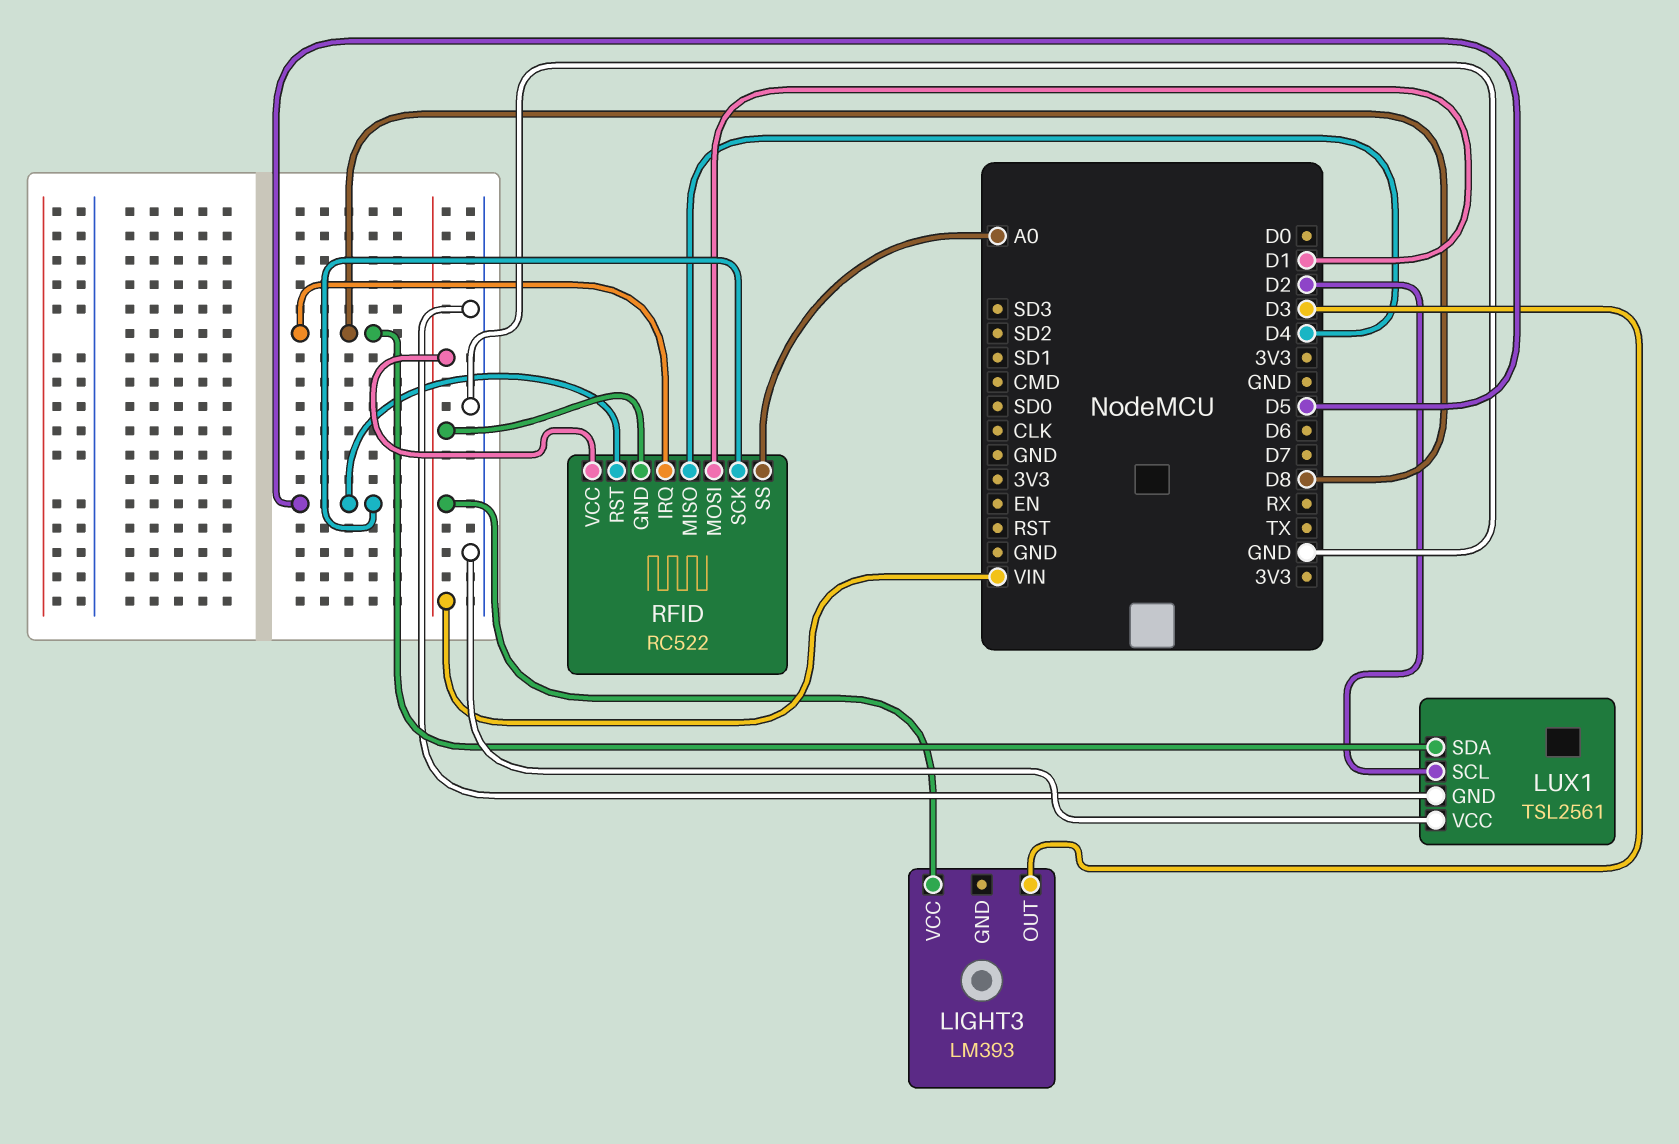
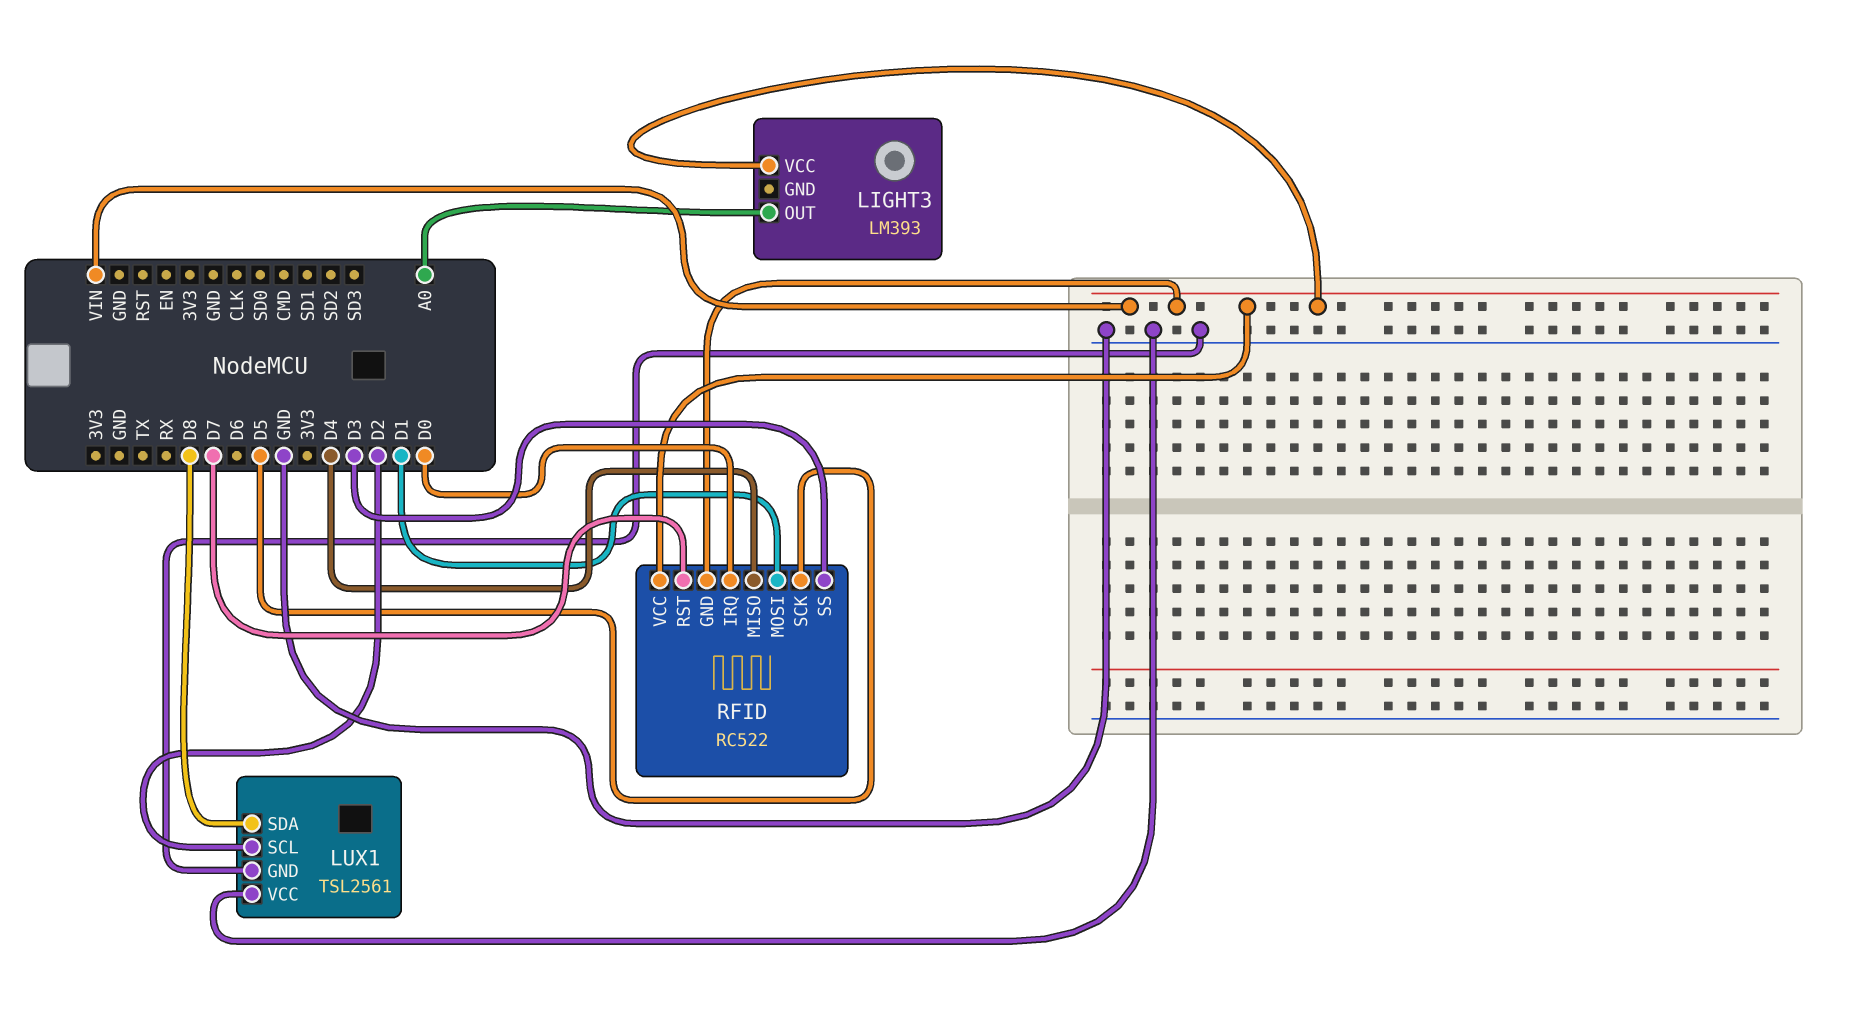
LIGHT3 pin OUT: D3 -> A0
RFID pin IRQ: D8 -> D0
RFID pin RST: D5 -> D7
RFID pin SS: A0 -> D3

